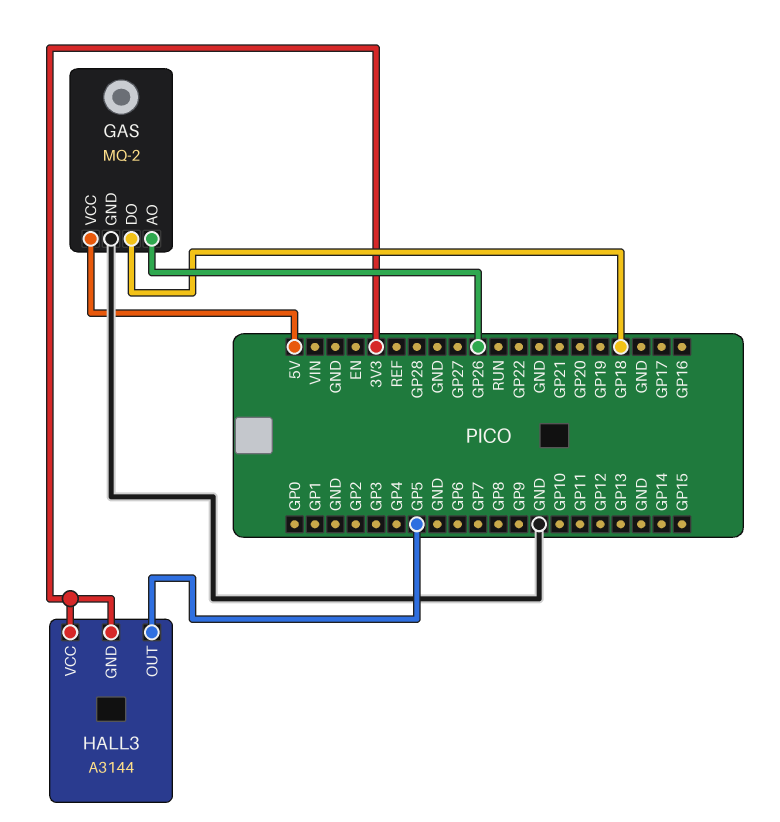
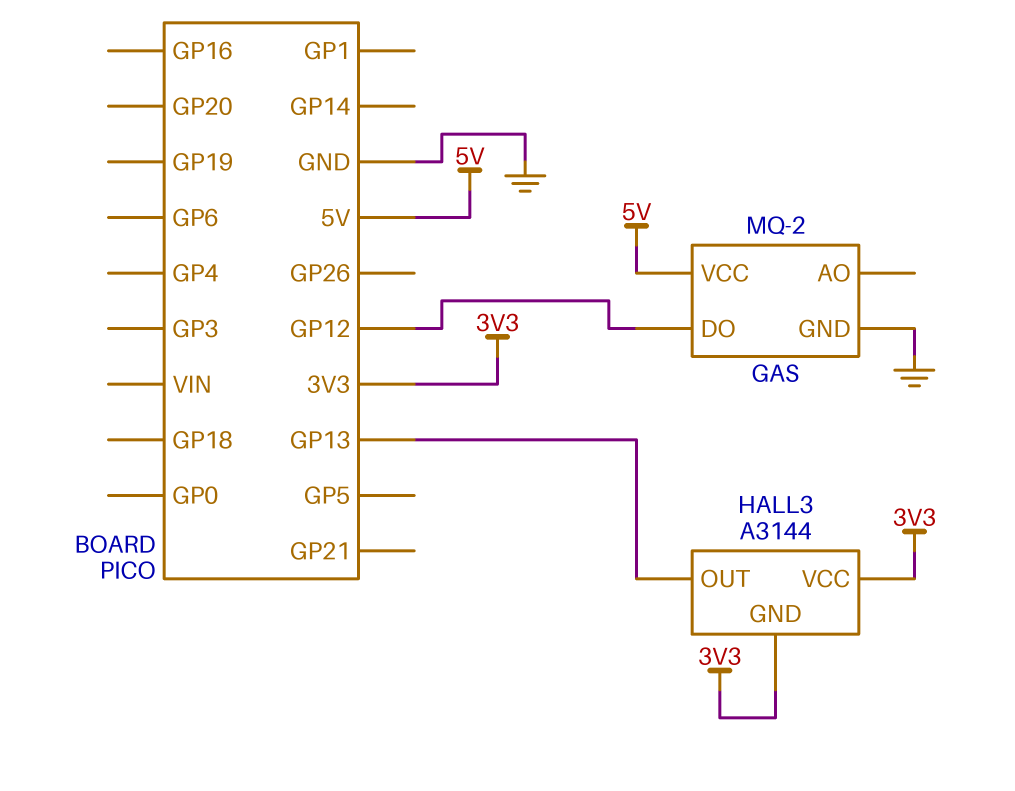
GAS pin AO: GP26 -> none
GAS pin DO: GP18 -> GP12
HALL3 pin OUT: GP5 -> GP13

